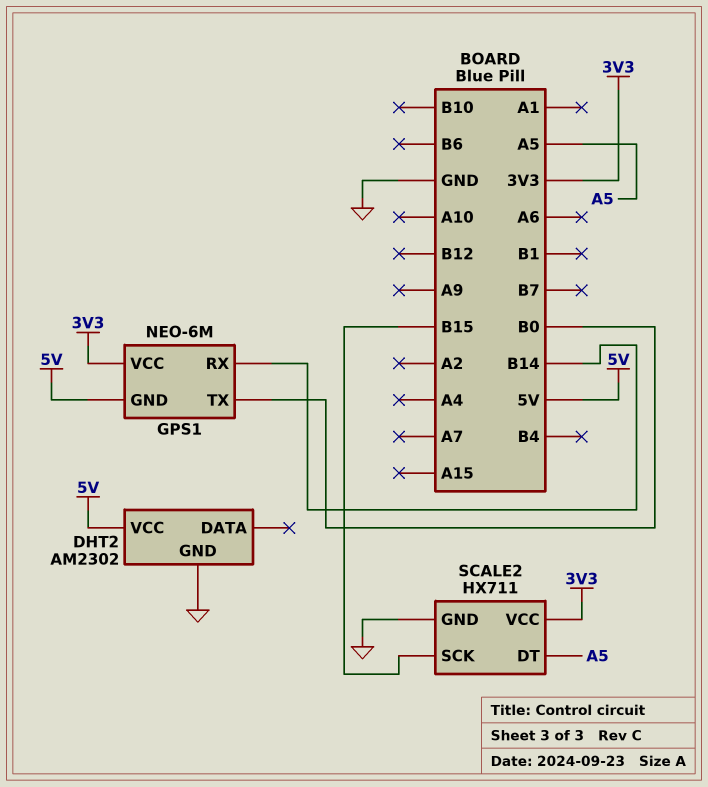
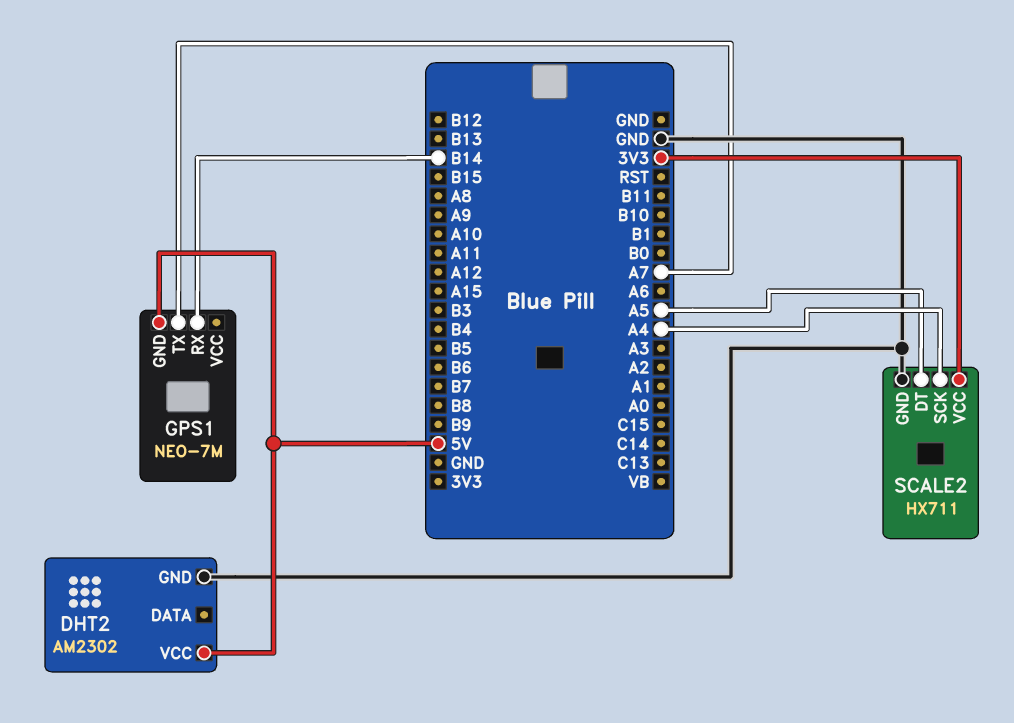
GPS1: NEO-6M -> NEO-7M
GPS1 pin TX: B0 -> A7
GPS1 pin VCC: 3V3 -> none
SCALE2 pin SCK: B15 -> A4

